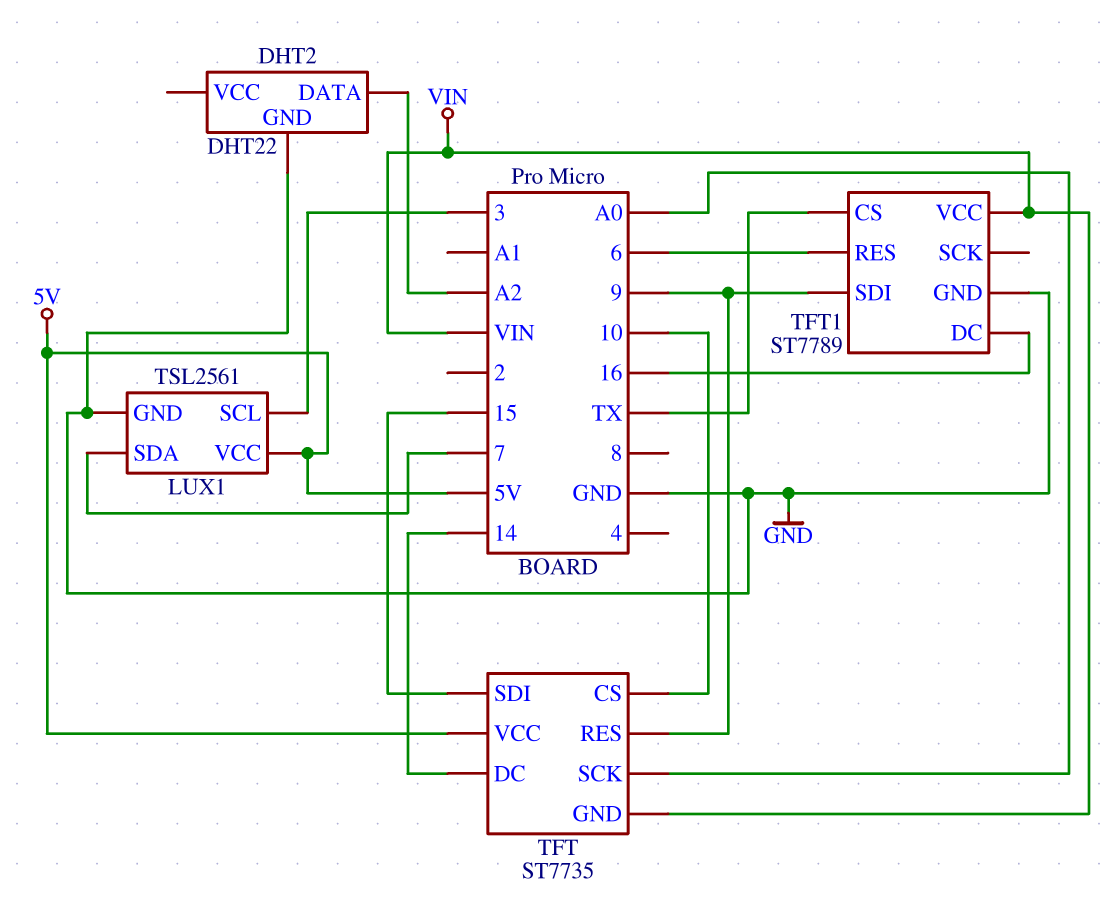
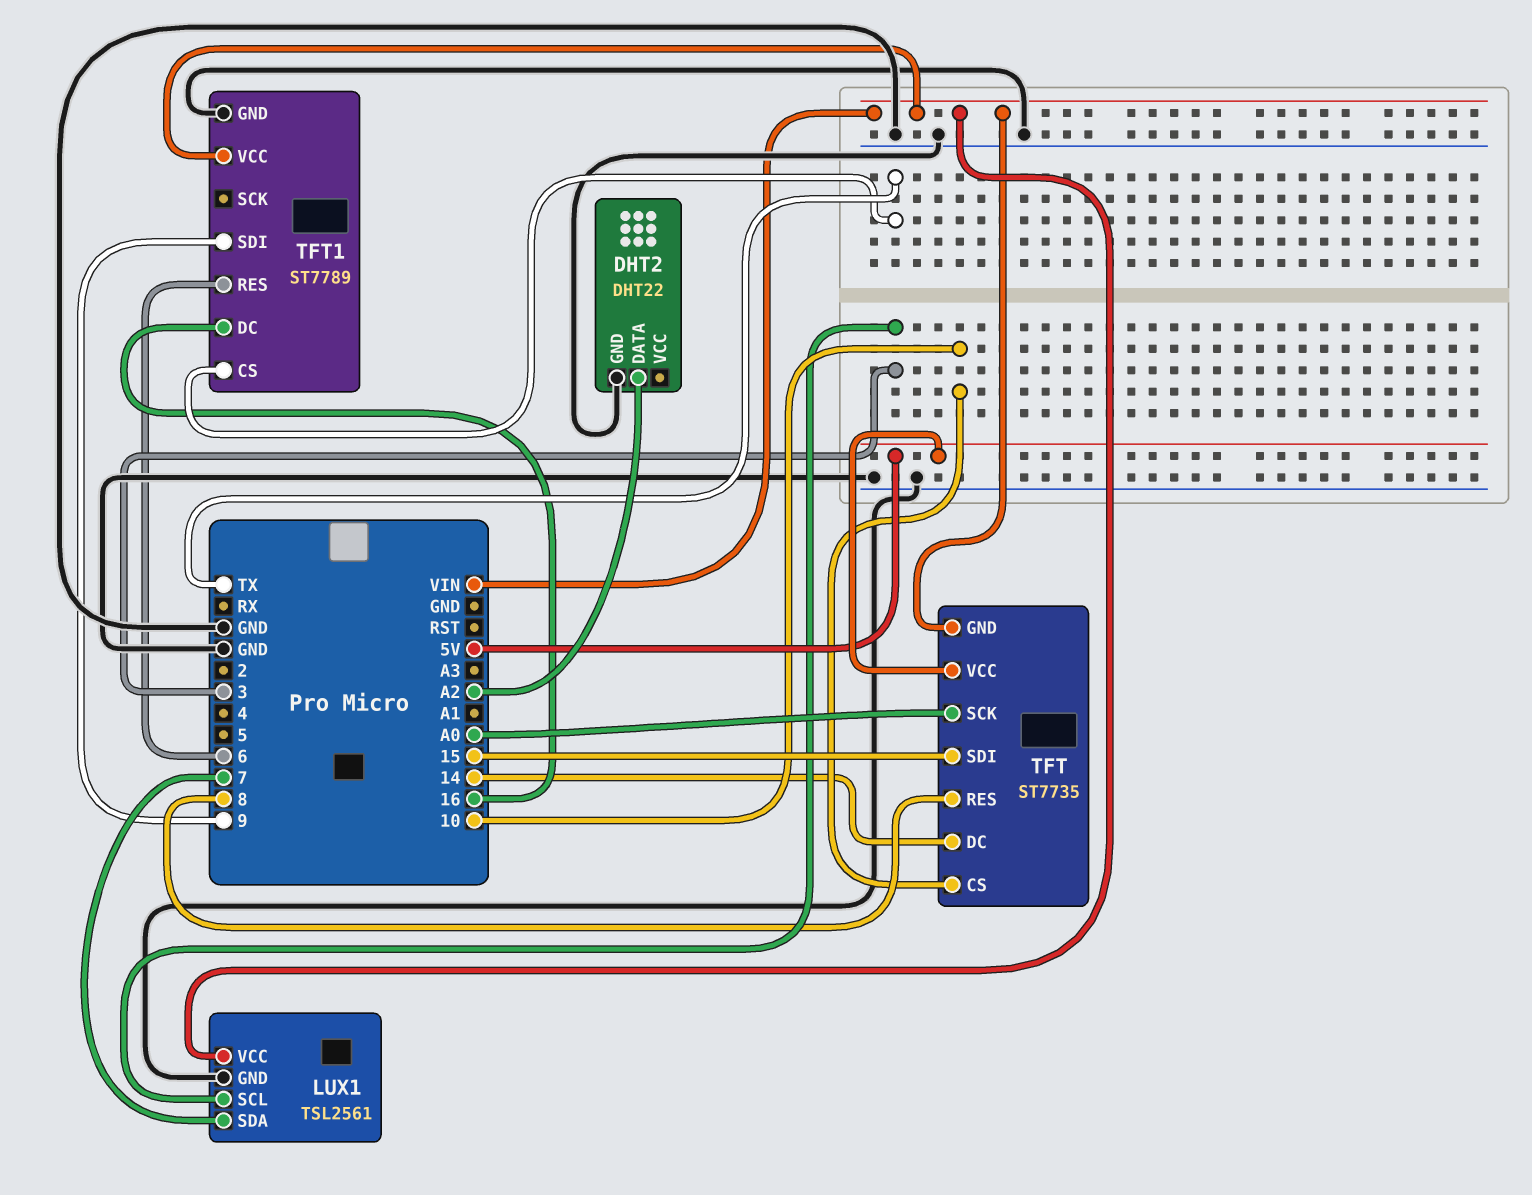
LUX1 pin VCC: 5V -> VIN
TFT pin RES: 9 -> 8

